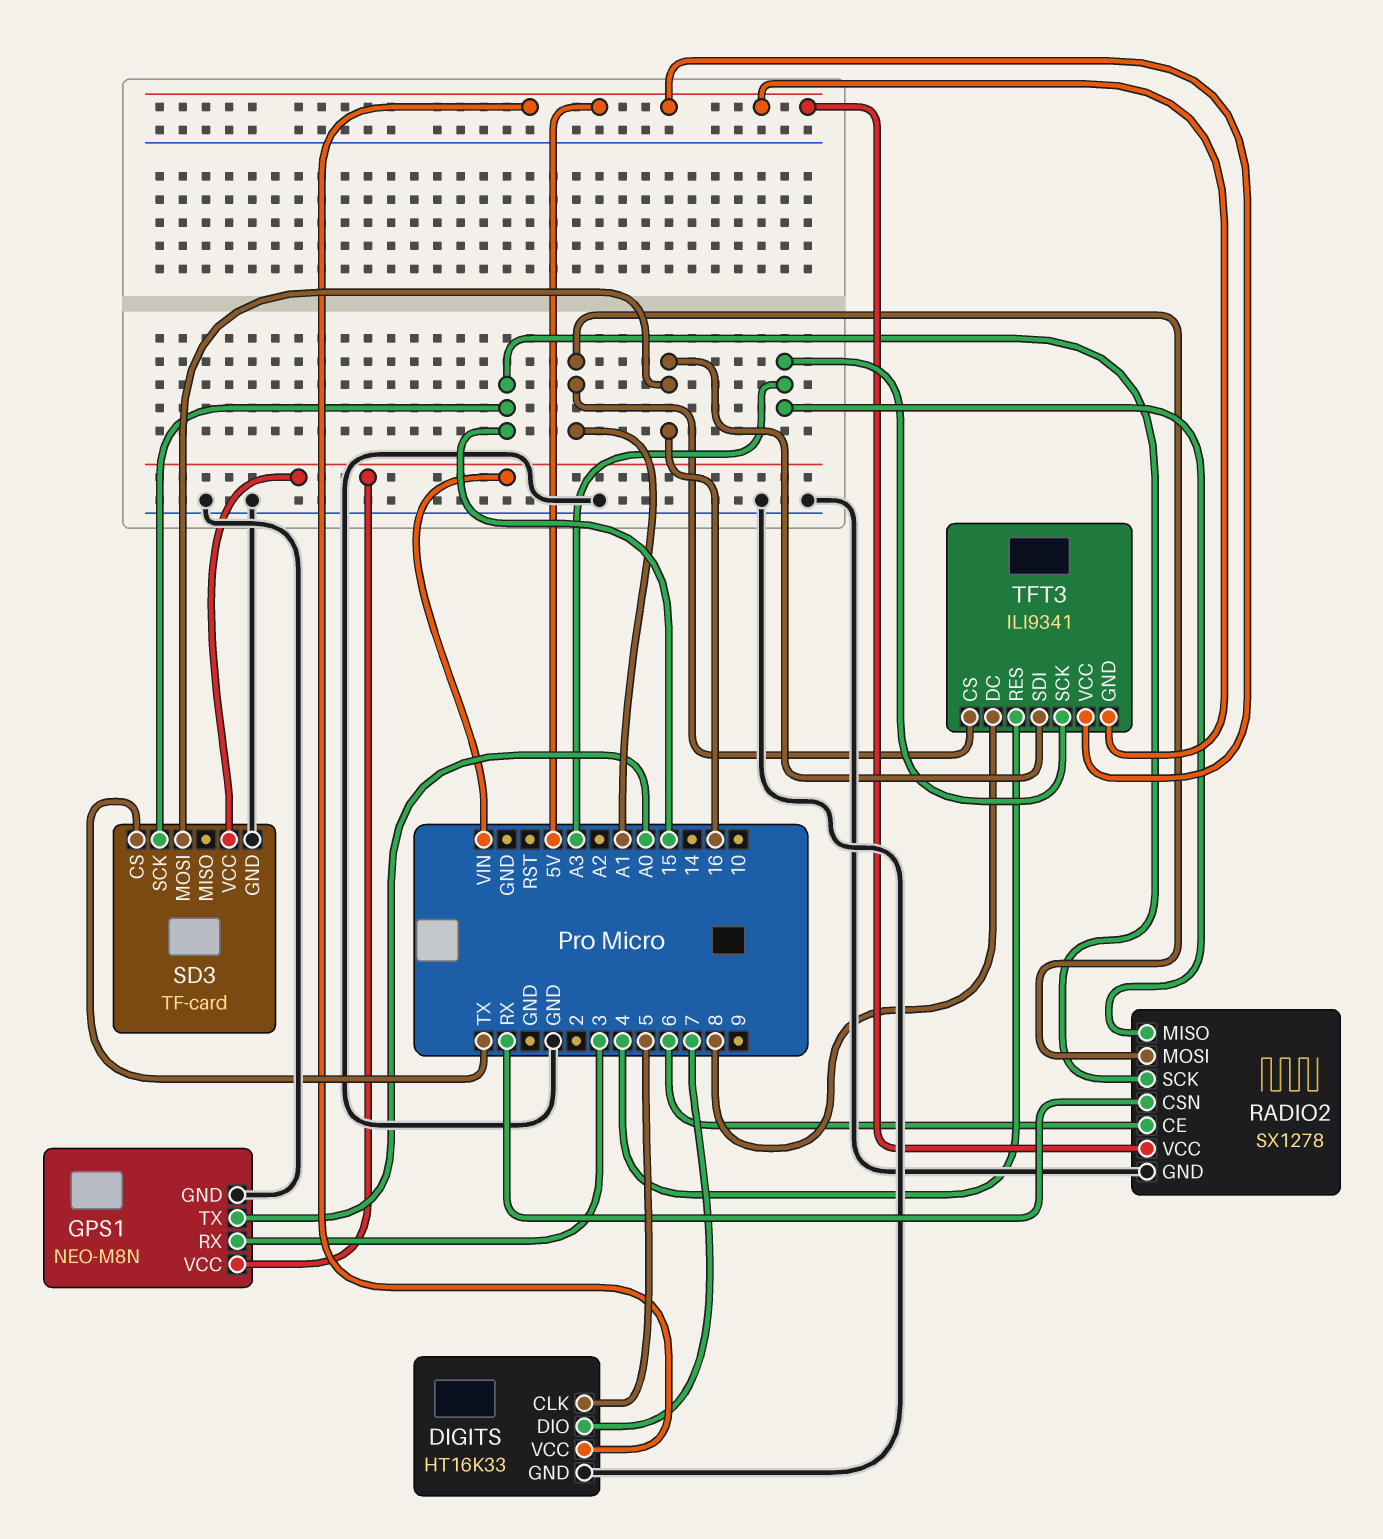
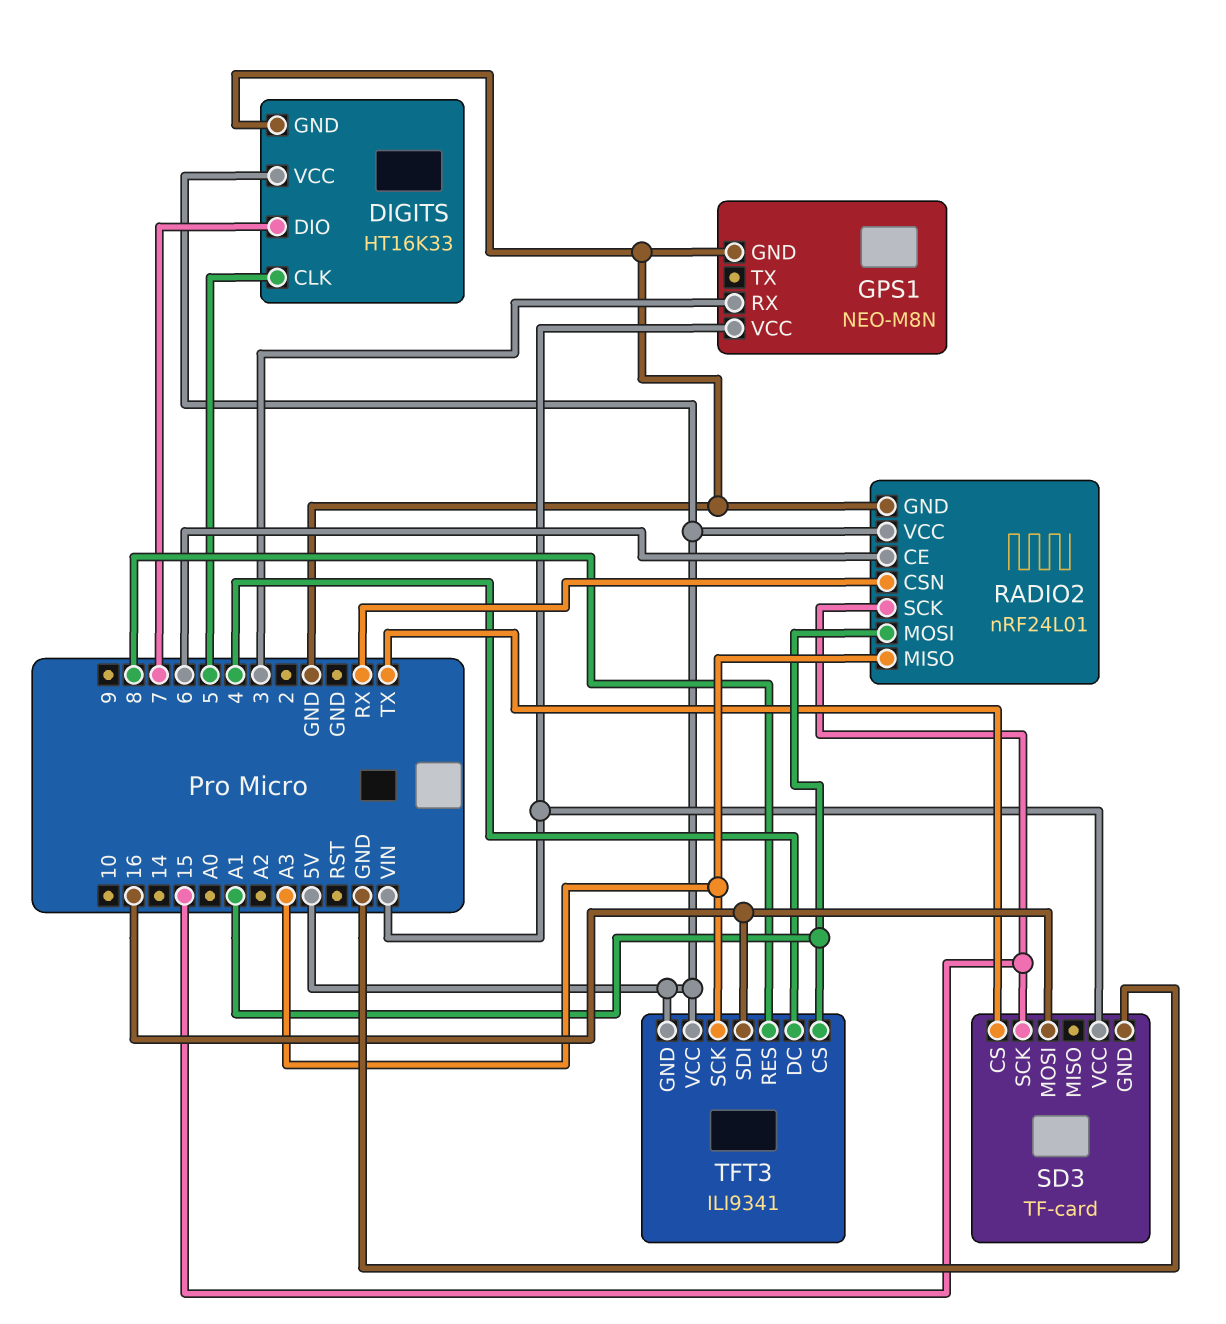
GPS1 pin TX: A0 -> none
RADIO2: SX1278 -> nRF24L01
TFT3 pin DC: 8 -> 4
TFT3 pin RES: 4 -> 8

